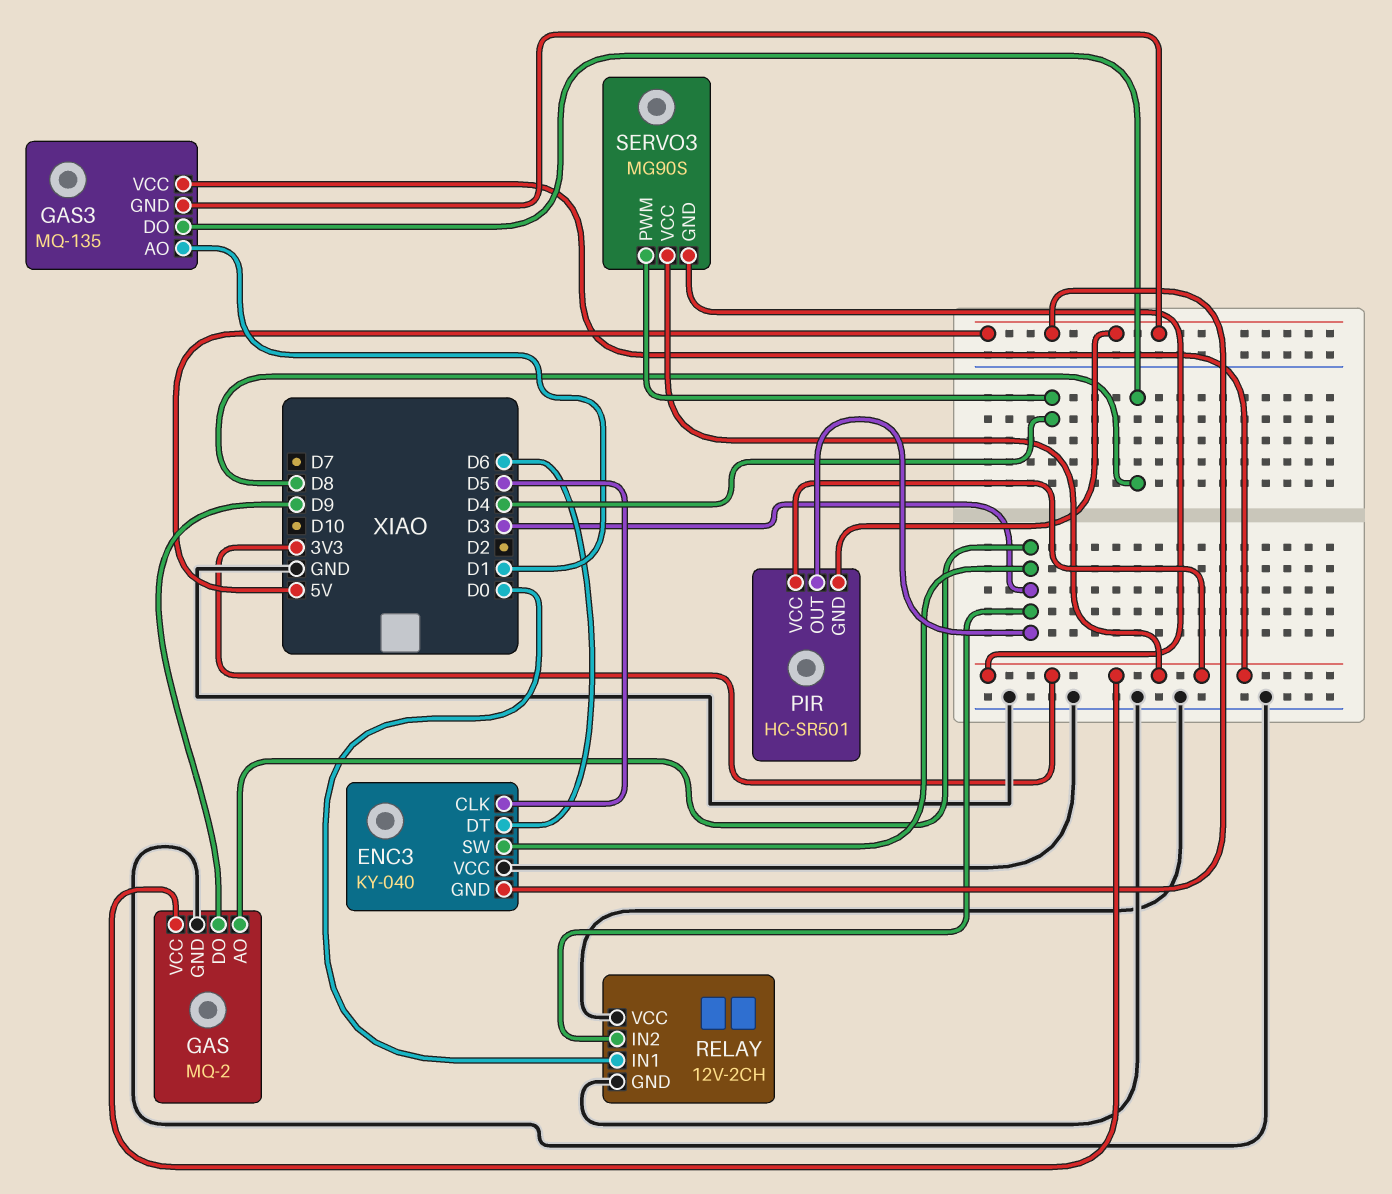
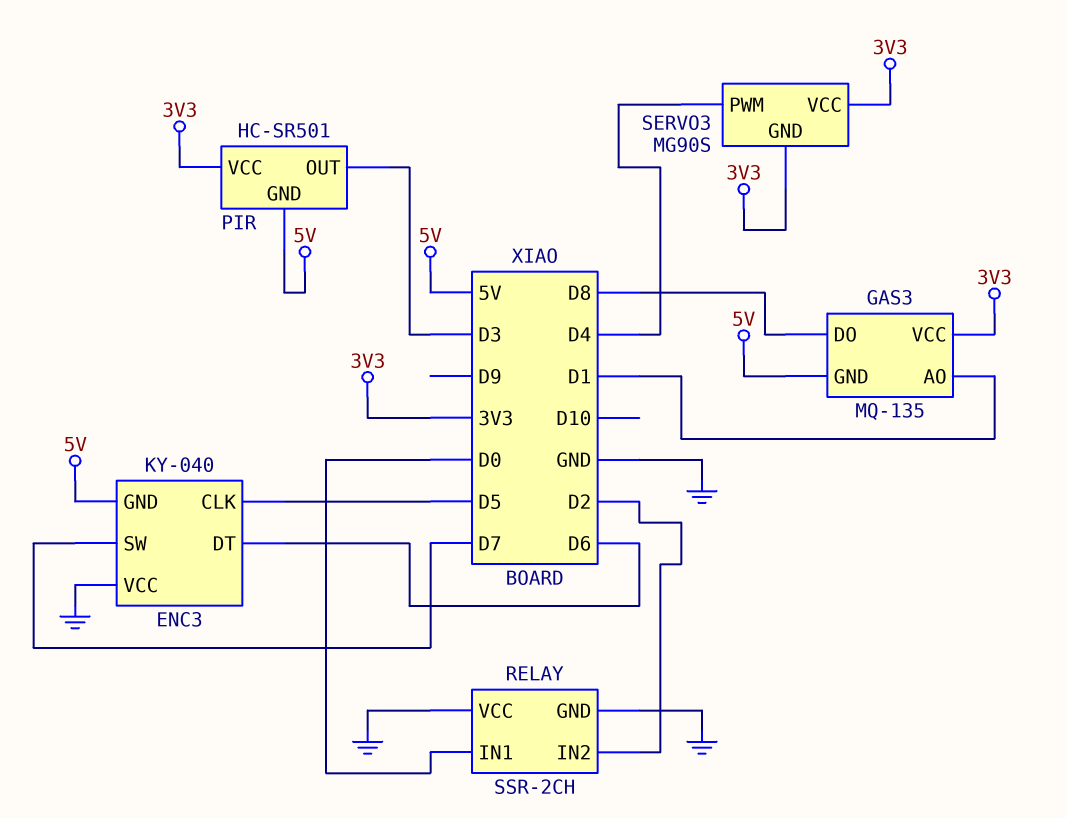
ENC3 pin SW: D3 -> D7
GAS: MQ-2 -> none
GAS pin AO: D3 -> none
GAS pin DO: D9 -> none
GAS pin GND: GND -> none
GAS pin VCC: 3V3 -> none
RELAY: 12V-2CH -> SSR-2CH
RELAY pin IN2: D3 -> D2

